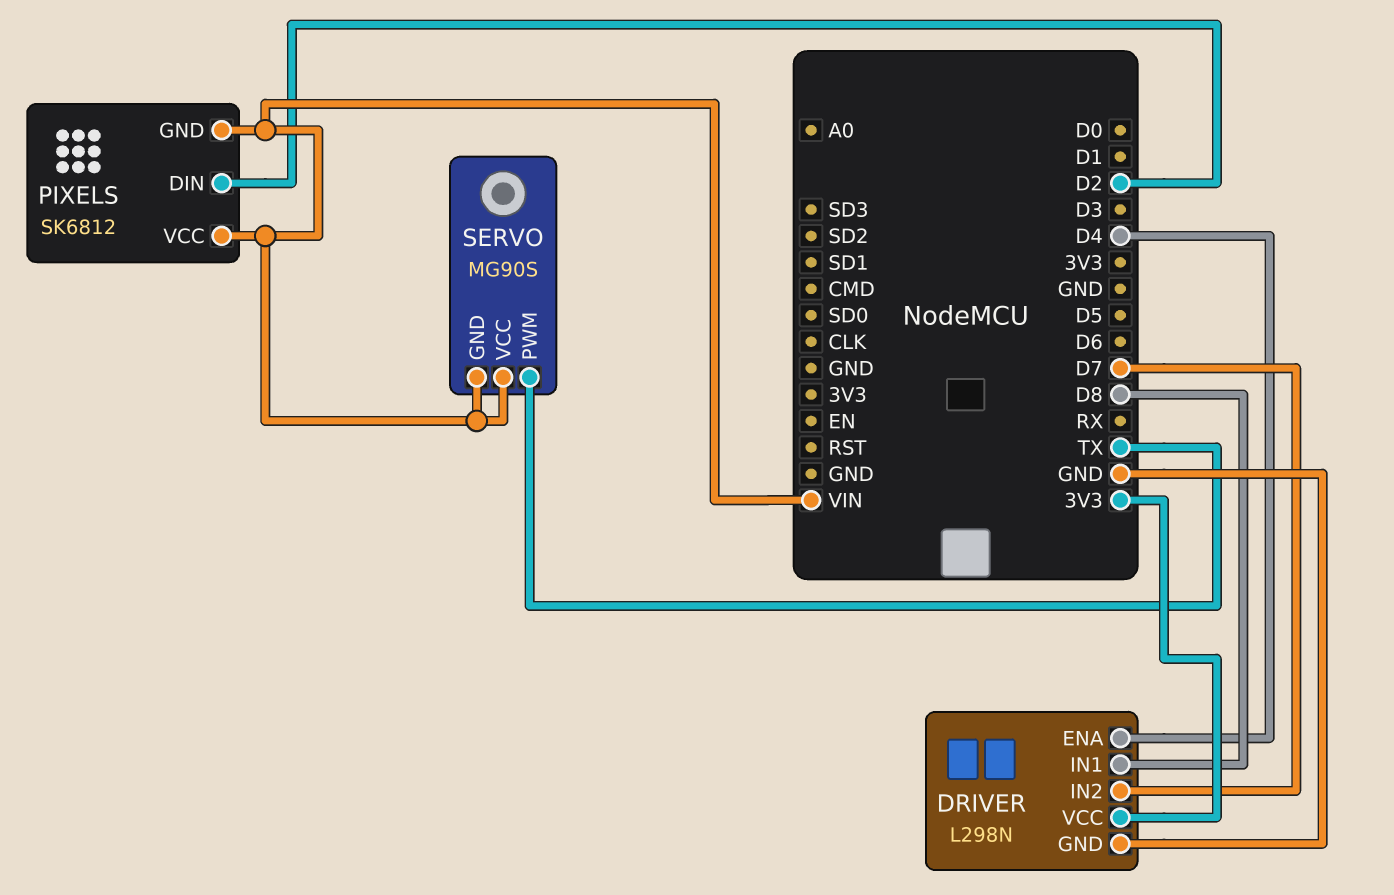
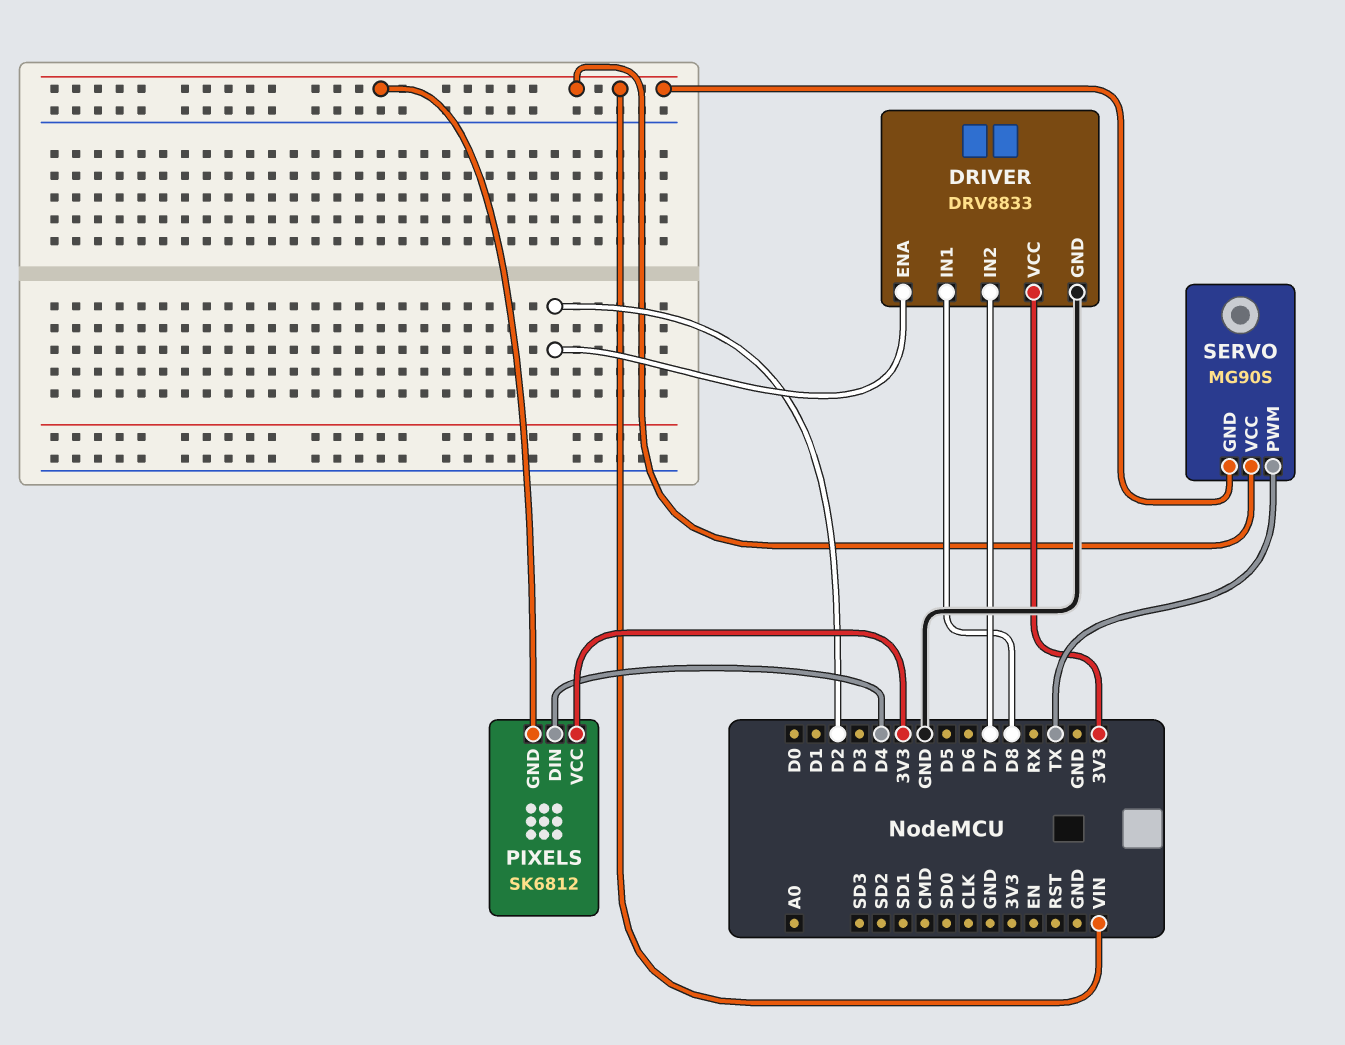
DRIVER: L298N -> DRV8833
DRIVER pin ENA: D4 -> D2
PIXELS pin DIN: D2 -> D4
PIXELS pin VCC: VIN -> 3V3

